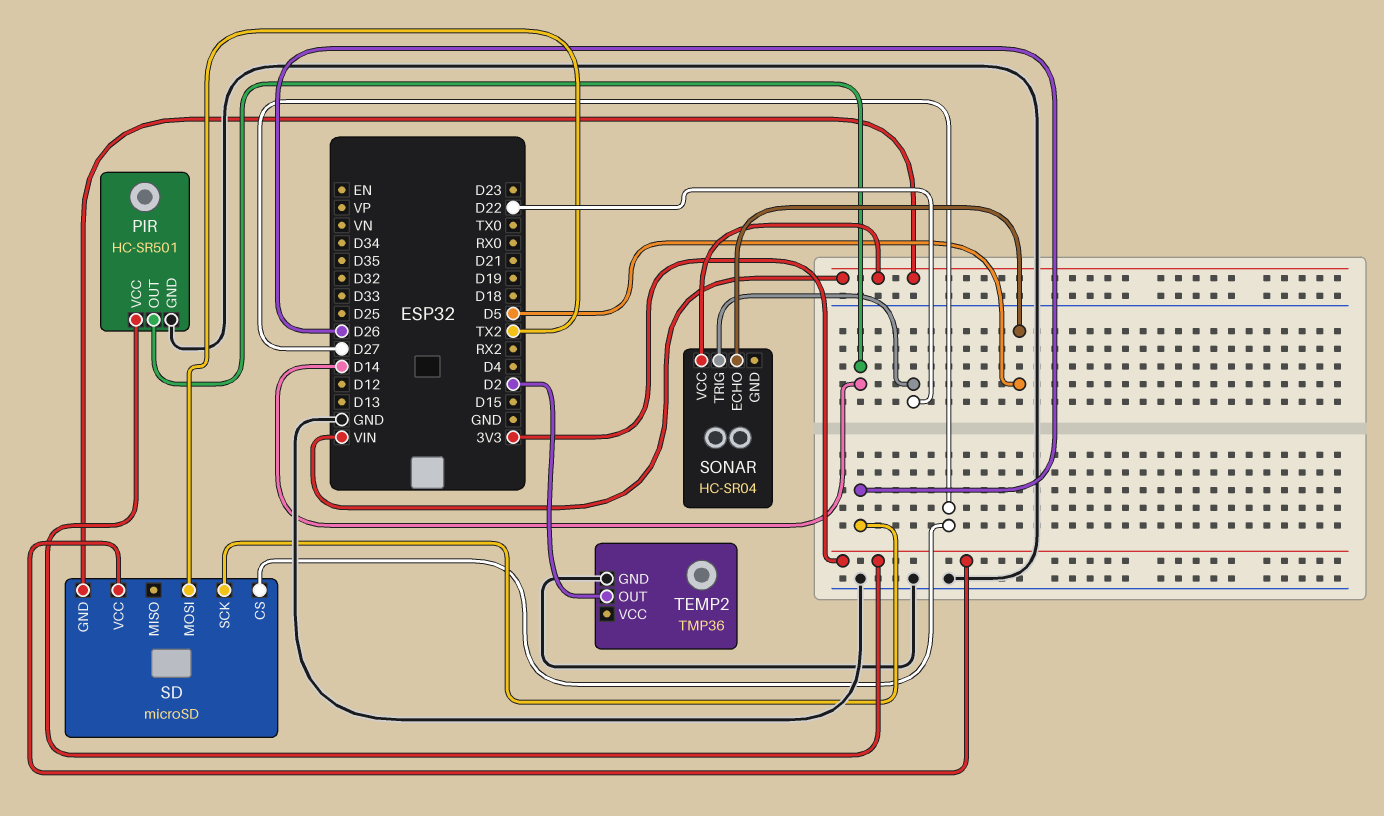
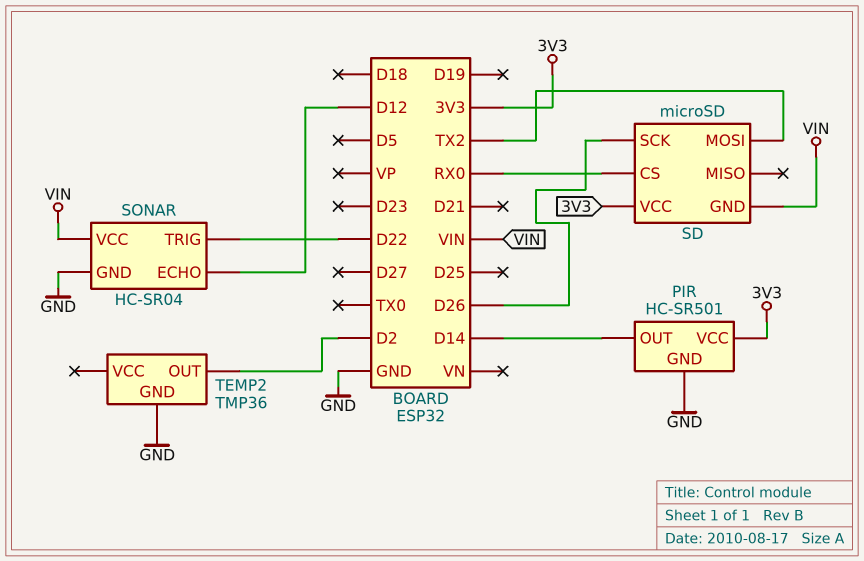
SD pin CS: D27 -> RX0
SONAR pin ECHO: D5 -> D12
SONAR pin GND: none -> GND

